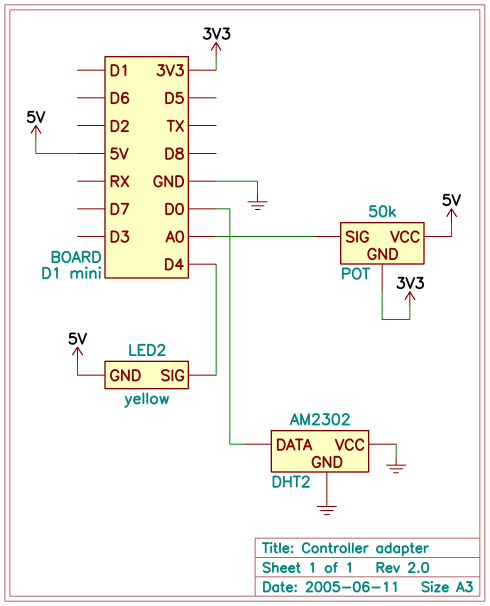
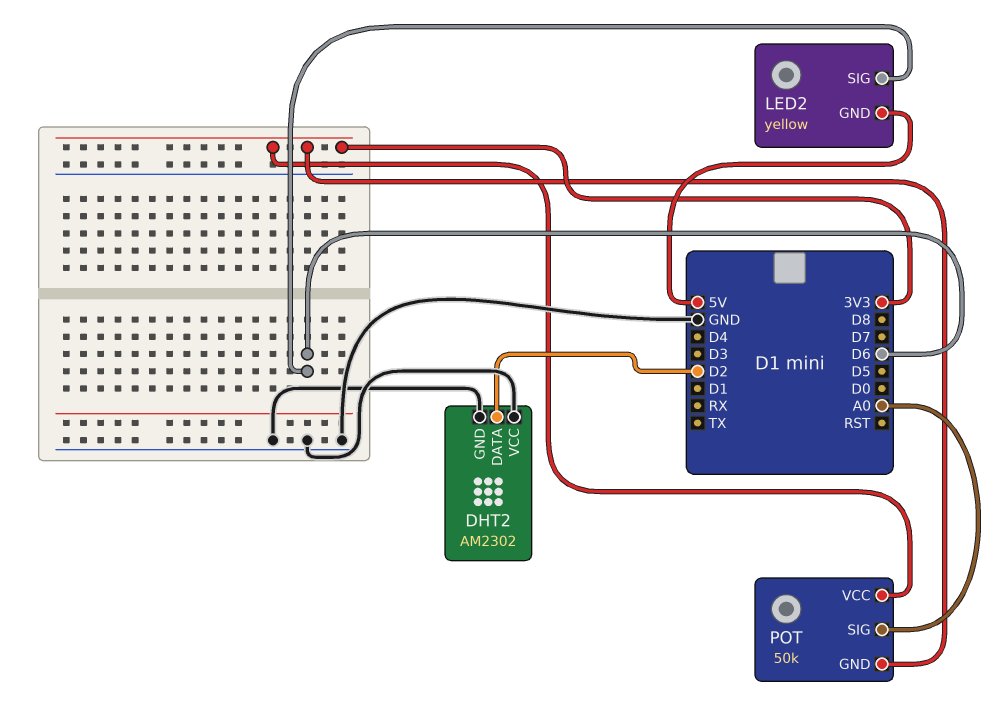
DHT2 pin DATA: D0 -> D2
LED2 pin SIG: D4 -> D6
POT pin VCC: 5V -> 3V3

